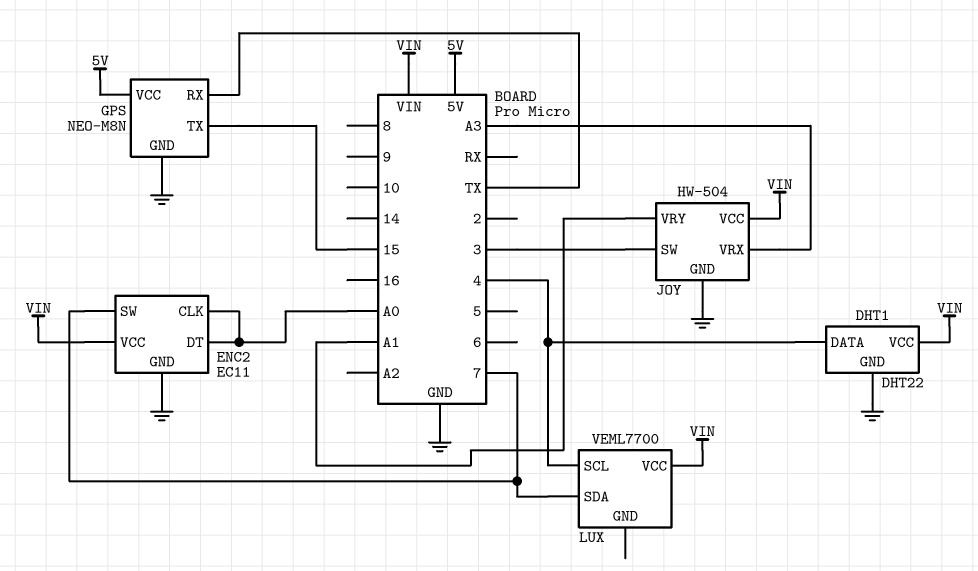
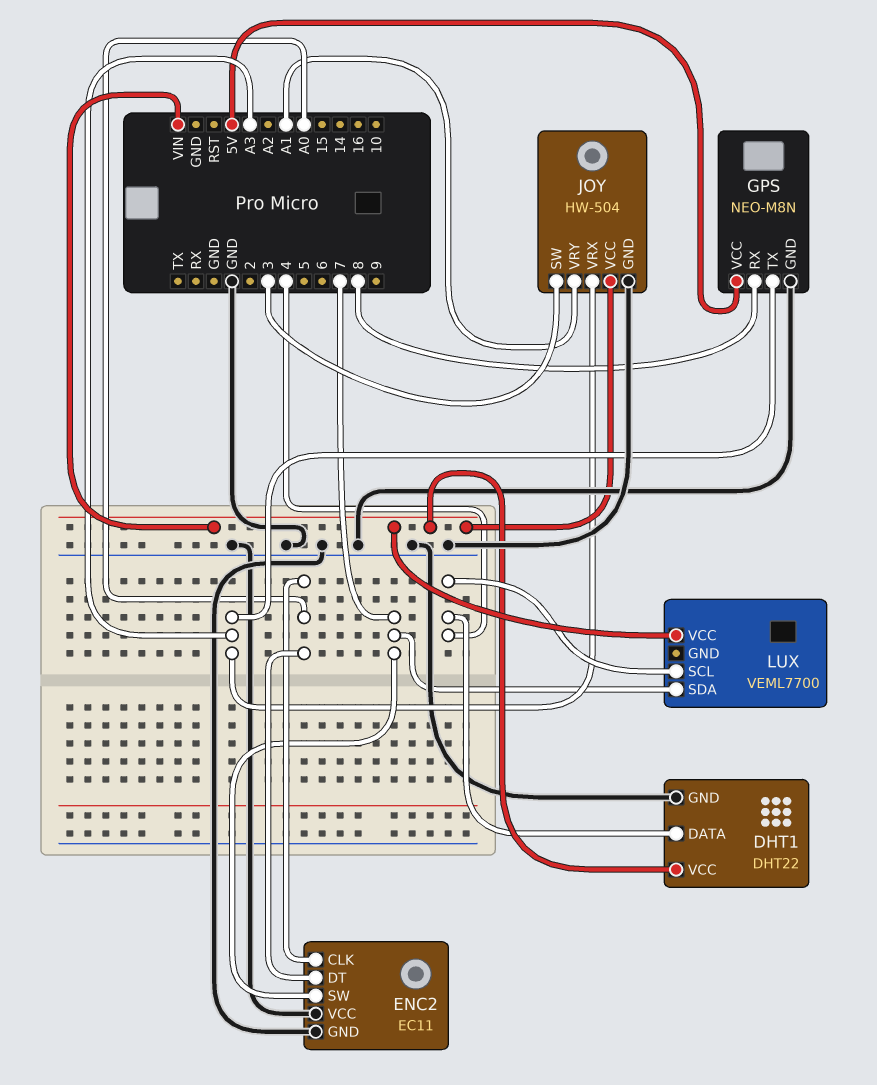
ENC2 pin VCC: VIN -> GND
GPS pin RX: TX -> 8
GPS pin TX: 15 -> A3

